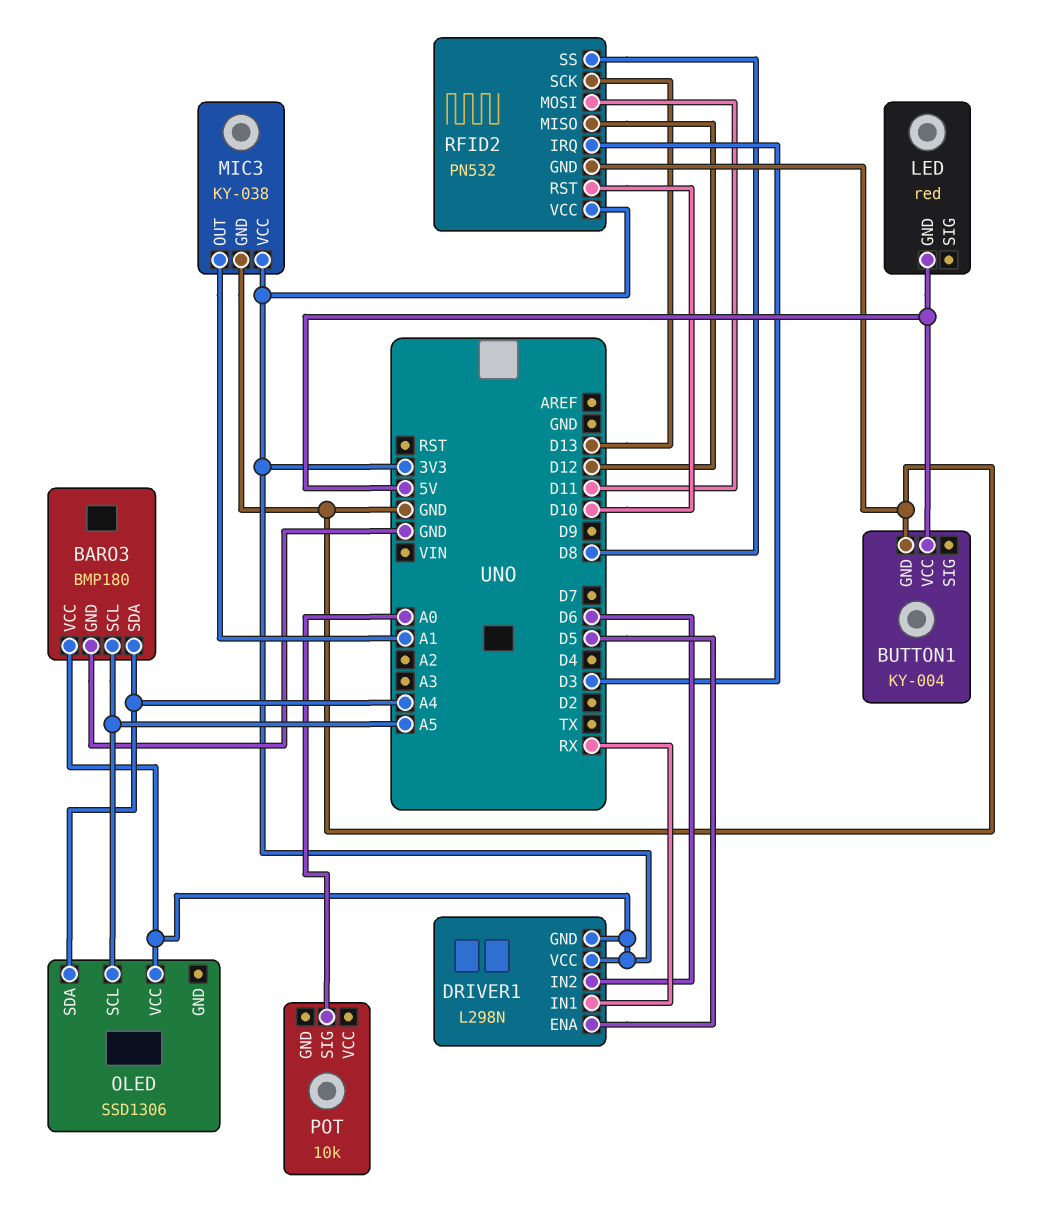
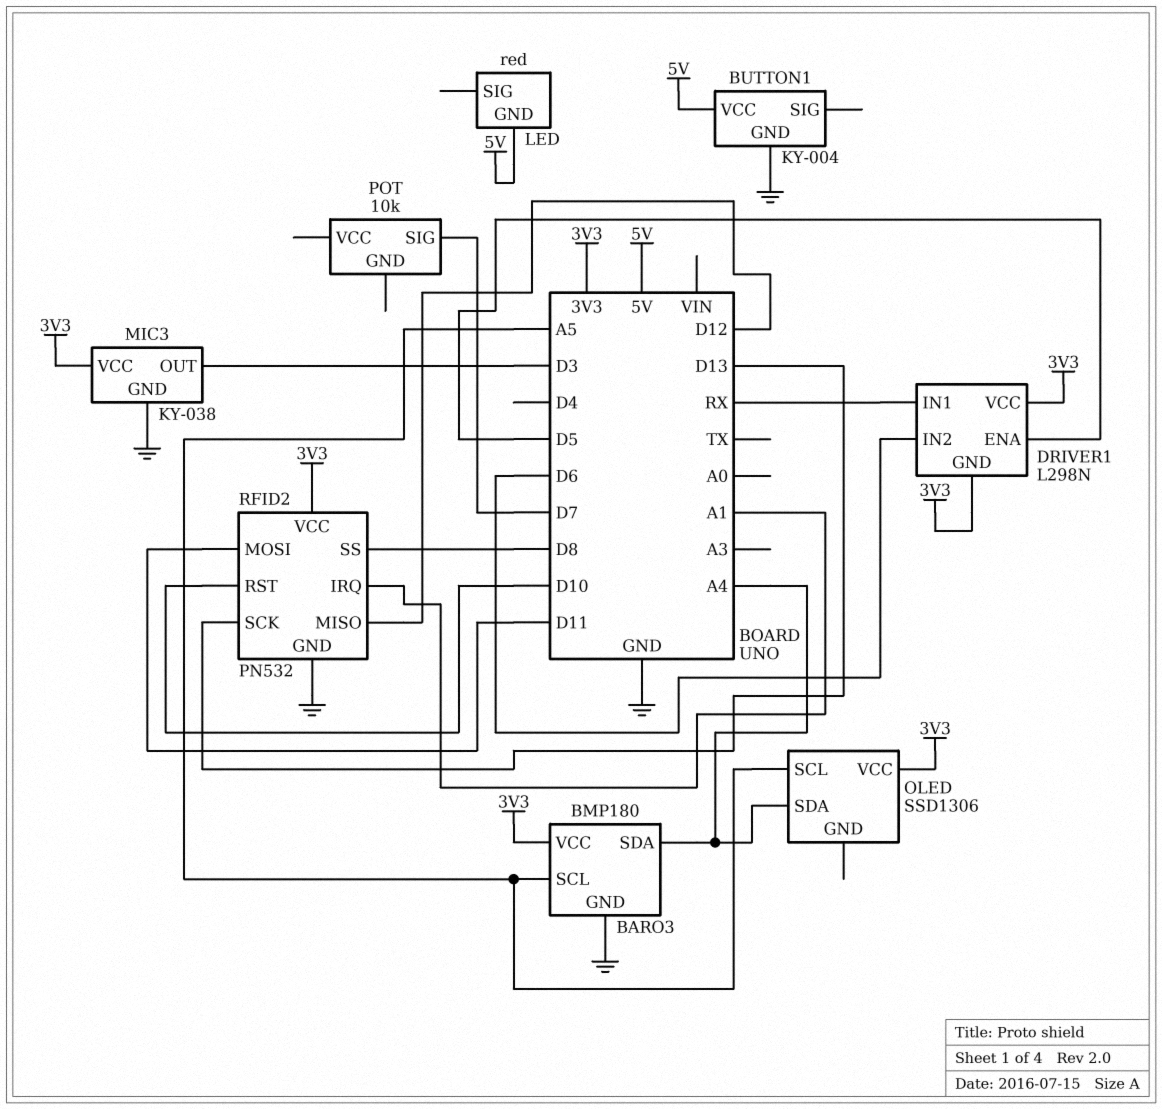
MIC3 pin OUT: A1 -> D3
POT pin SIG: A0 -> D7
RFID2 pin IRQ: D3 -> A1

